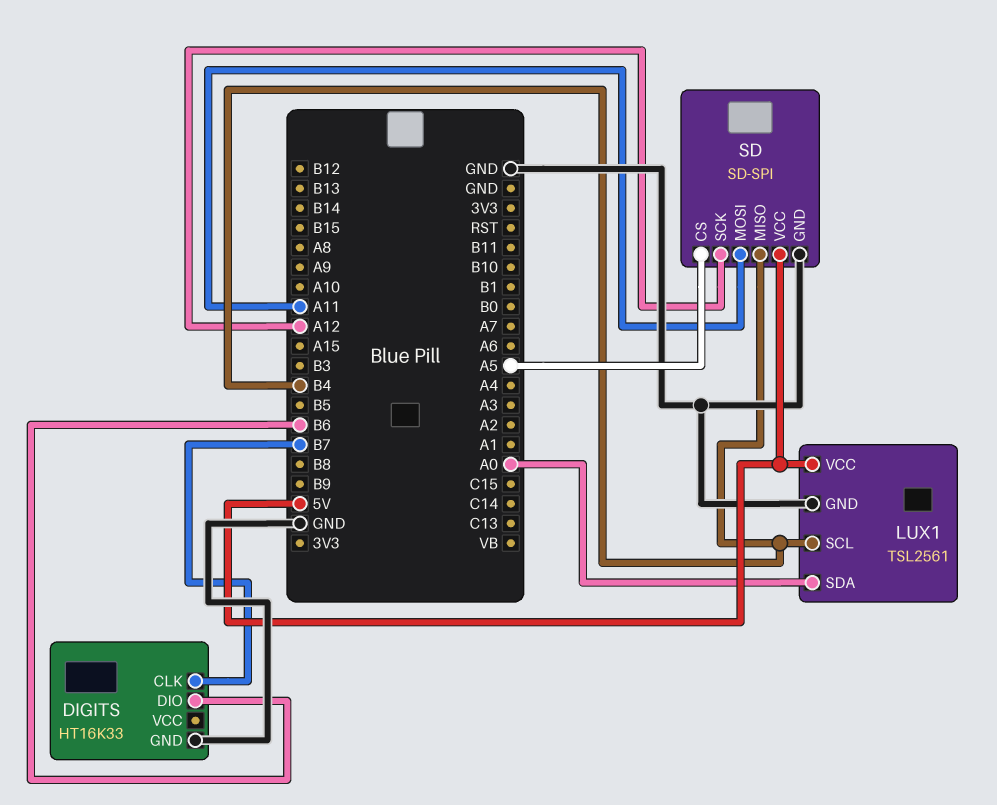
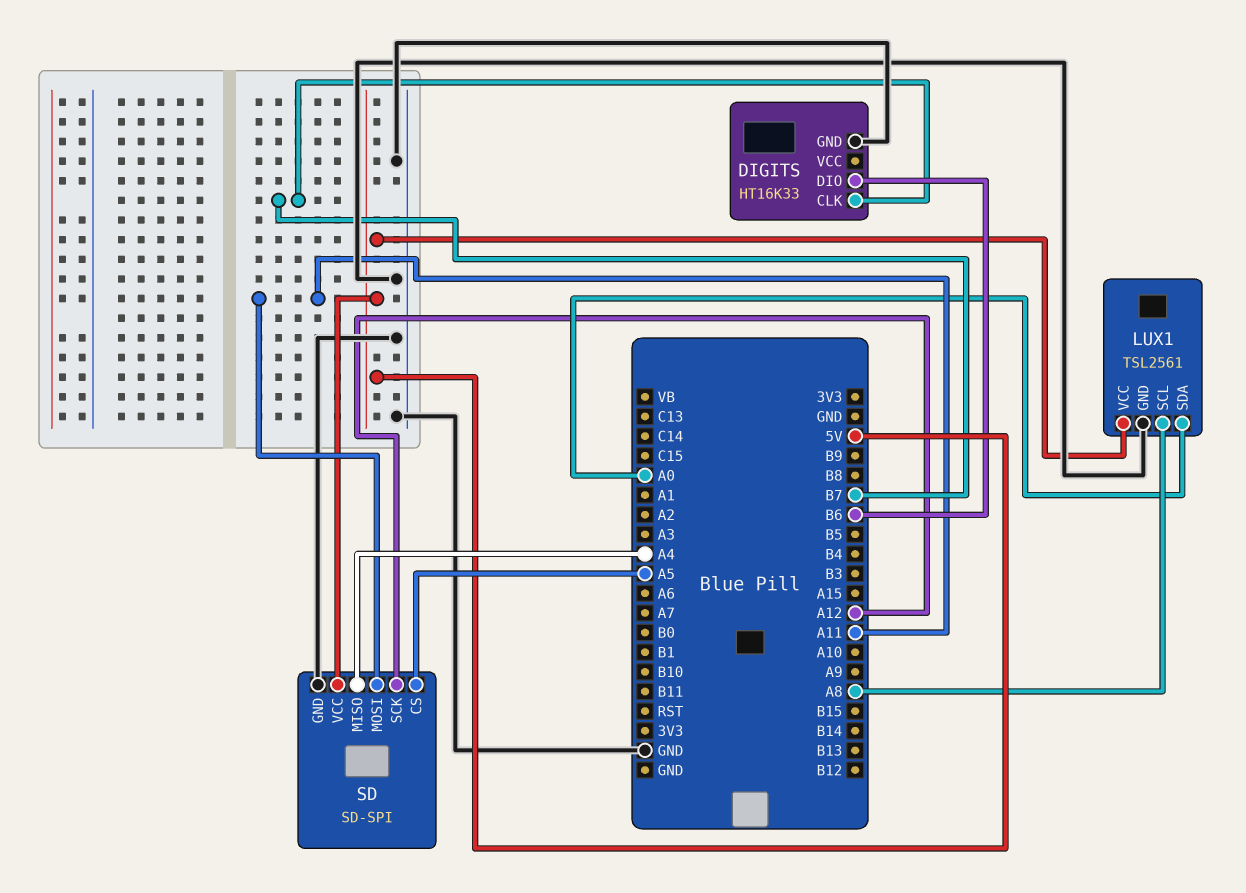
LUX1 pin SCL: B4 -> A8
SD pin MISO: B4 -> A4

